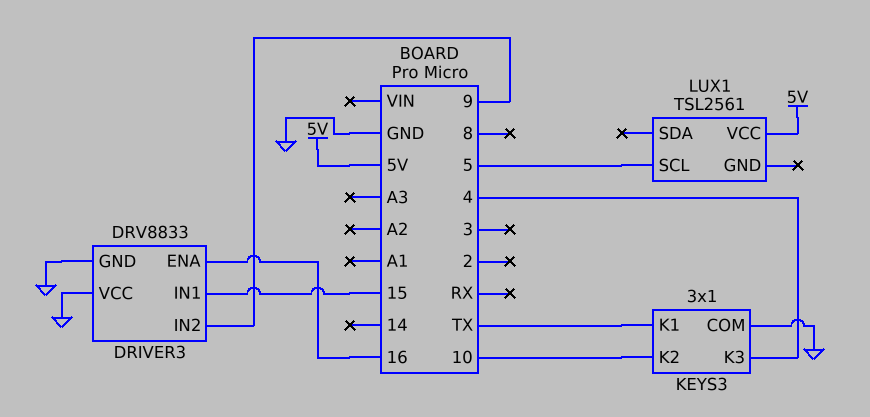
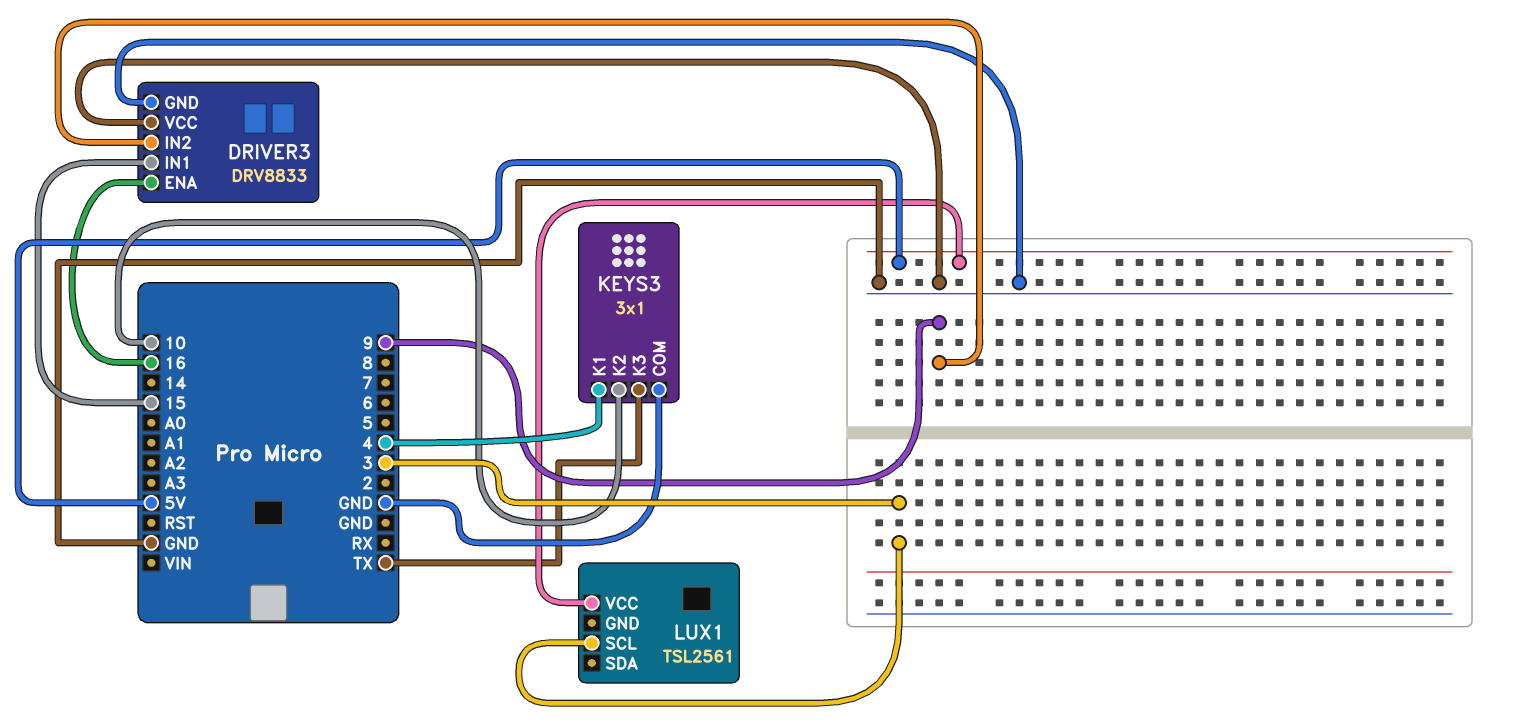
KEYS3 pin K1: TX -> 4
KEYS3 pin K3: 4 -> TX
LUX1 pin SCL: 5 -> 3

